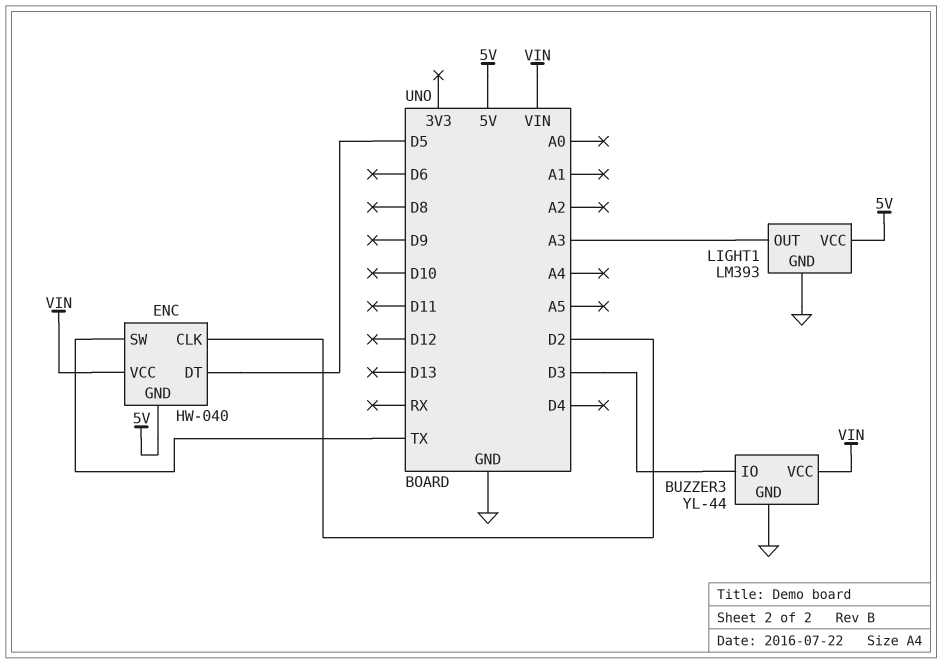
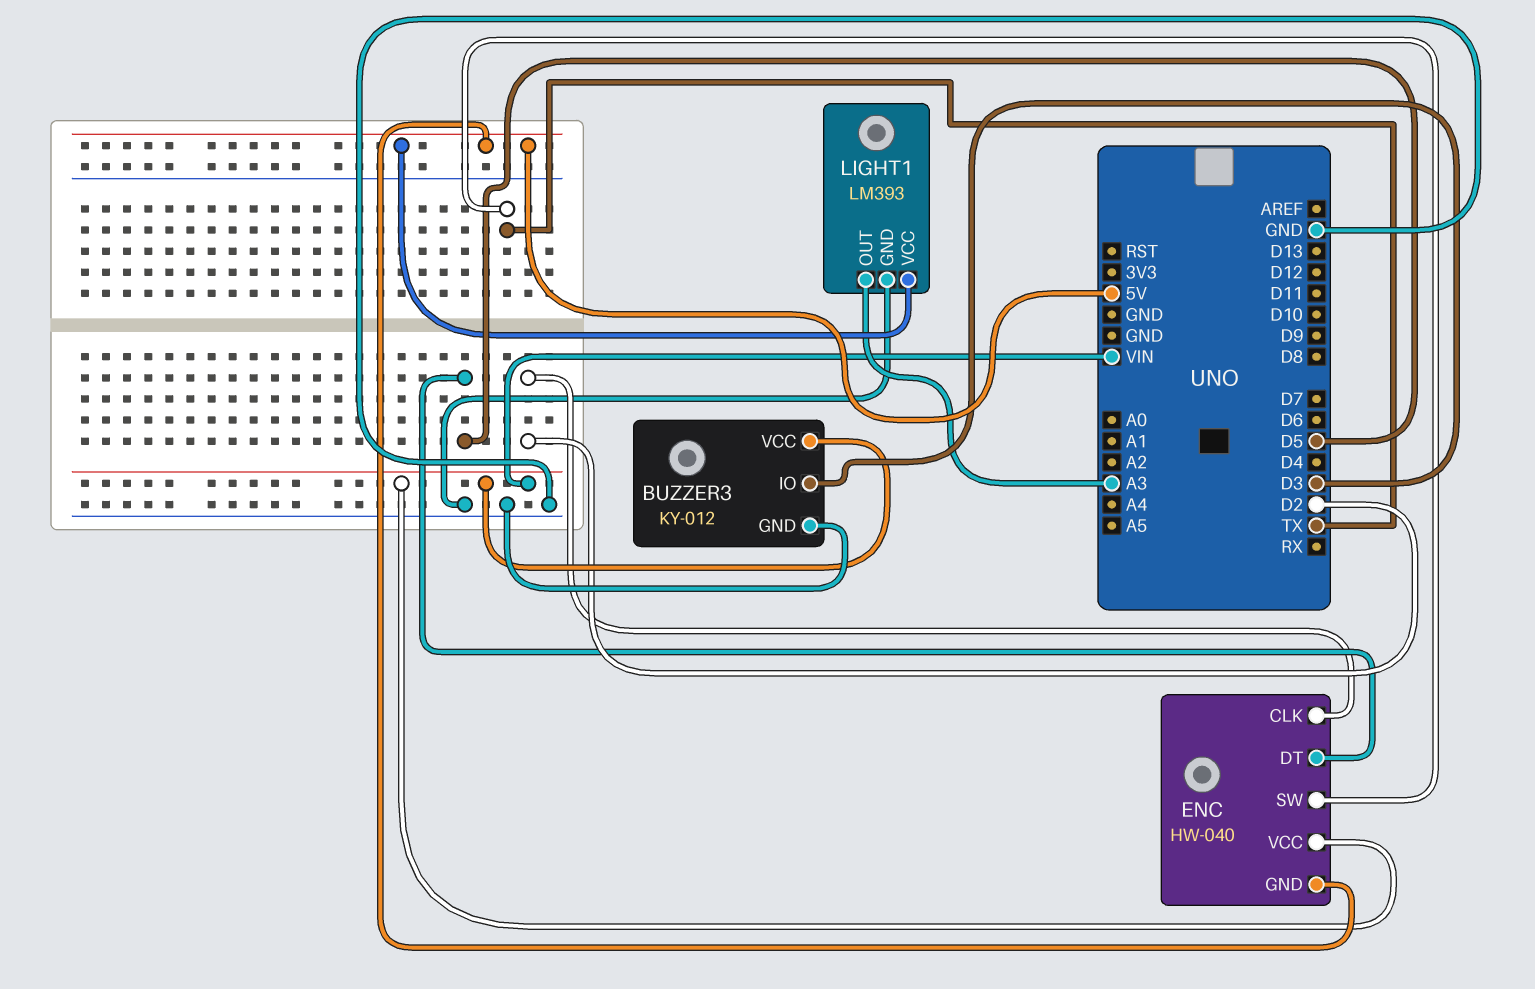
BUZZER3: YL-44 -> KY-012

